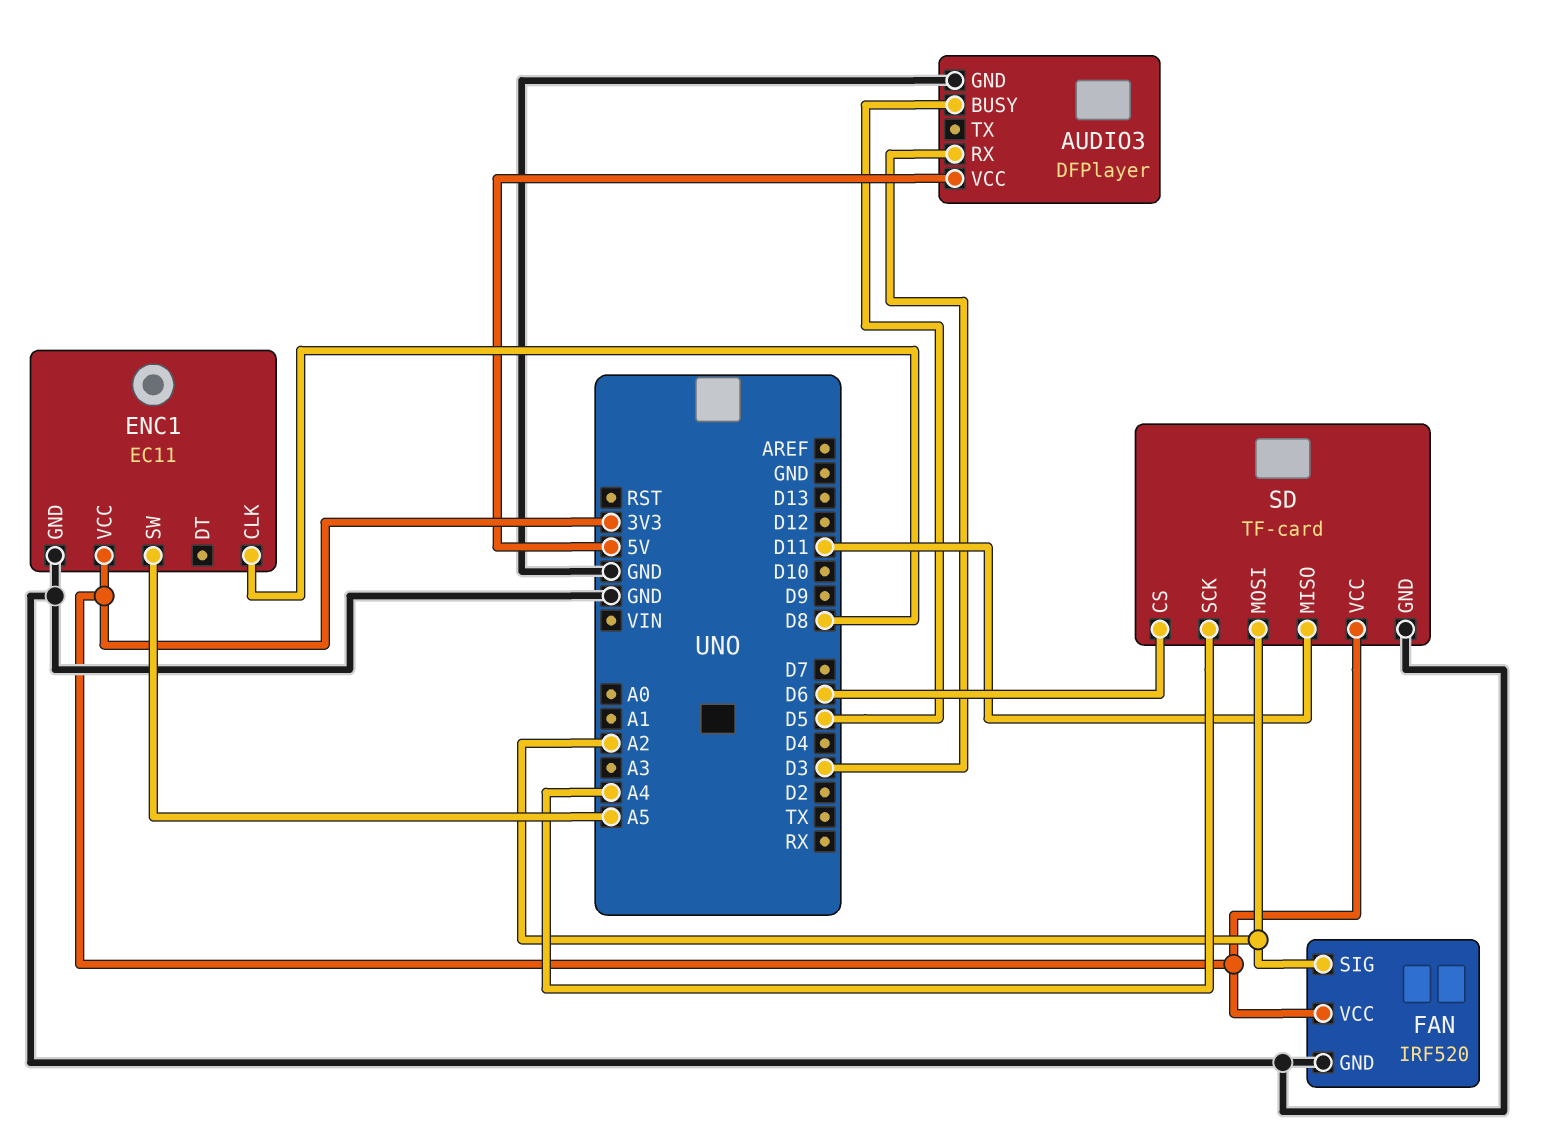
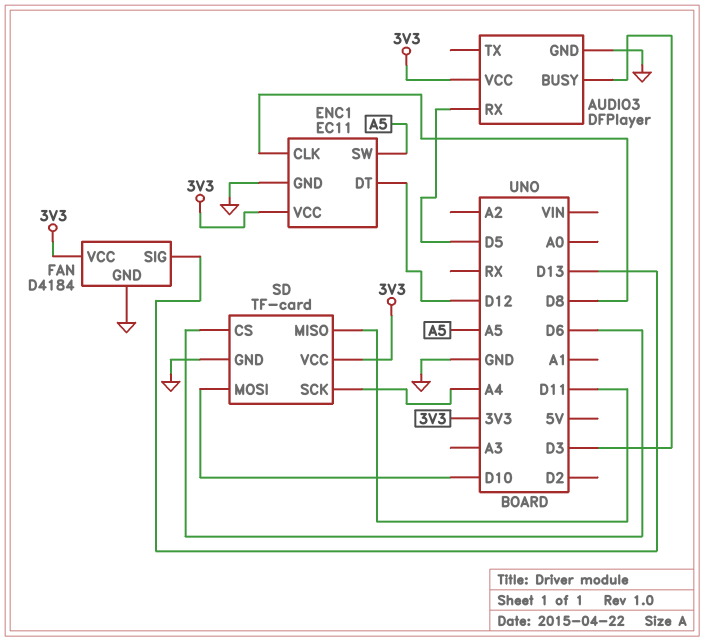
AUDIO3 pin BUSY: D5 -> D3
AUDIO3 pin RX: D3 -> D5
AUDIO3 pin VCC: 5V -> 3V3
ENC1 pin DT: none -> D12
FAN: IRF520 -> D4184
FAN pin SIG: A2 -> D13
SD pin MOSI: A2 -> D10

